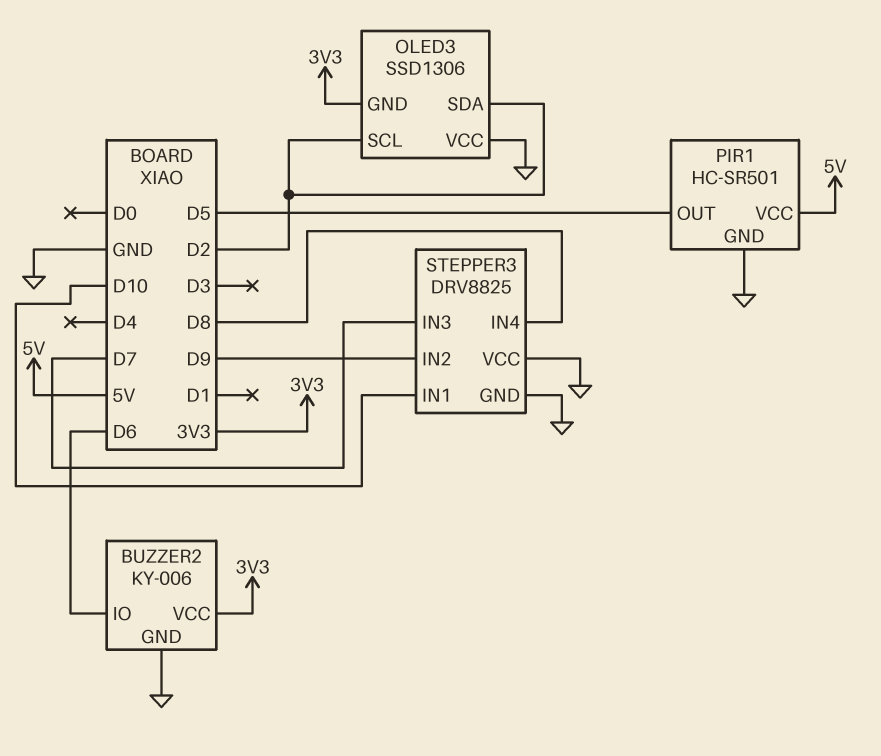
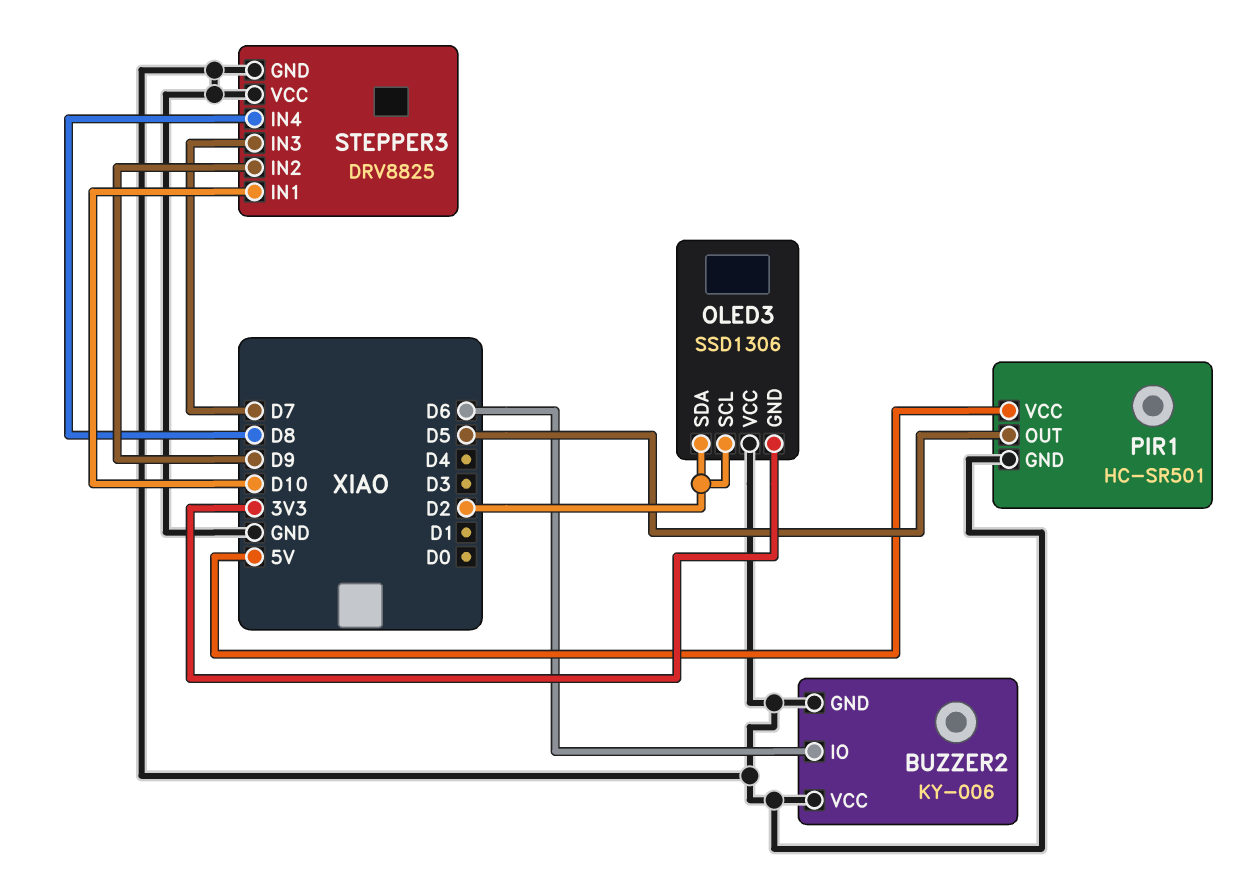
BUZZER2 pin VCC: 3V3 -> GND

